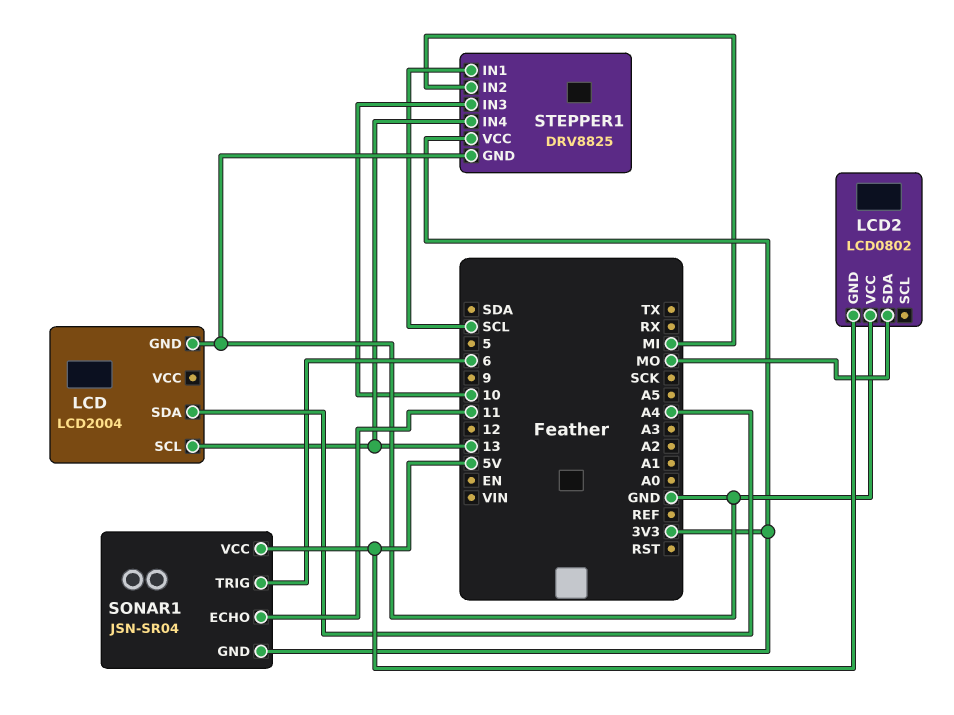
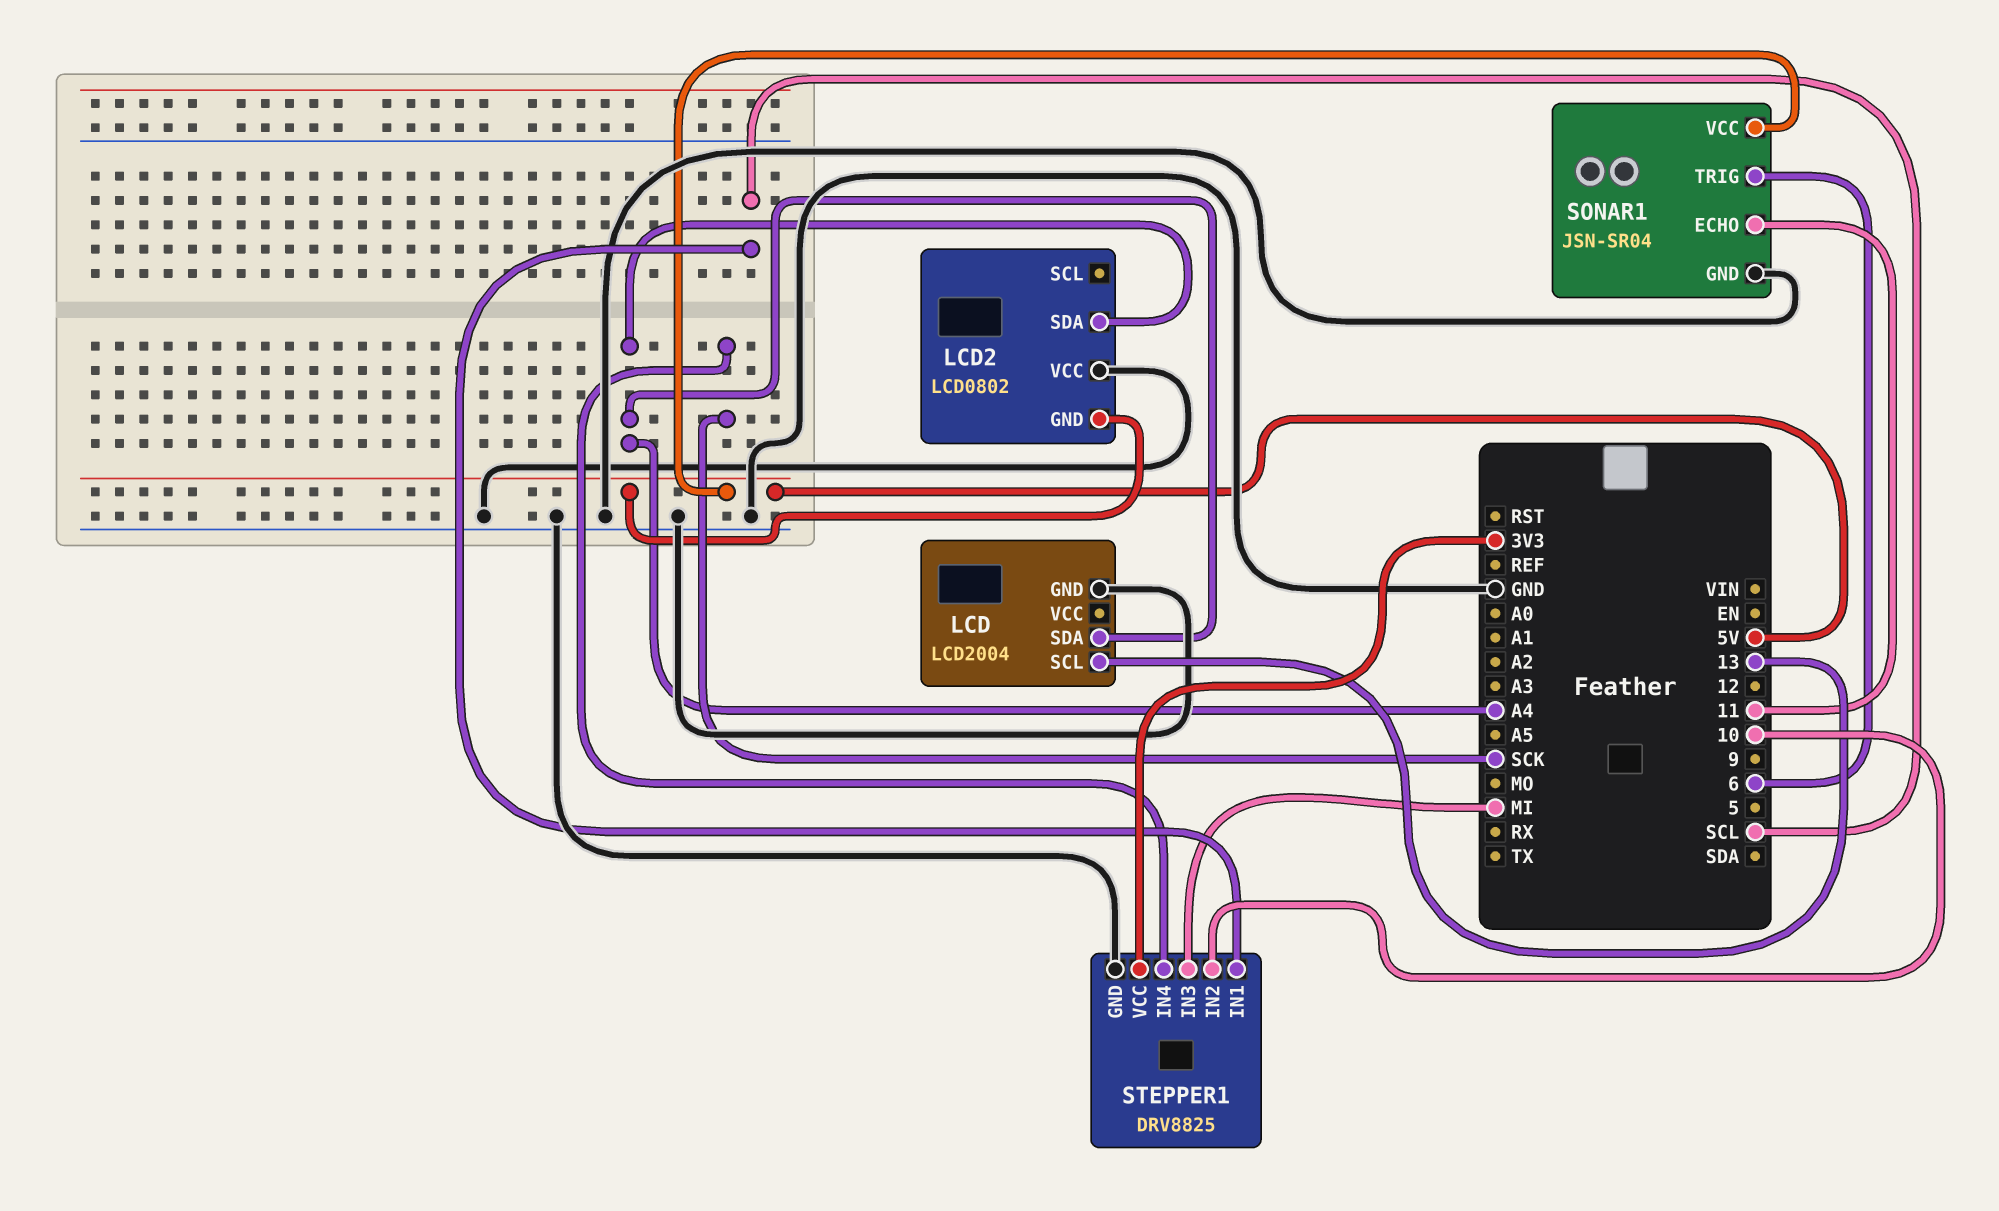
LCD2 pin SDA: MO -> A4
SONAR1 pin GND: 3V3 -> GND
STEPPER1 pin IN2: MI -> 10
STEPPER1 pin IN3: 10 -> MI
STEPPER1 pin IN4: 13 -> SCK

